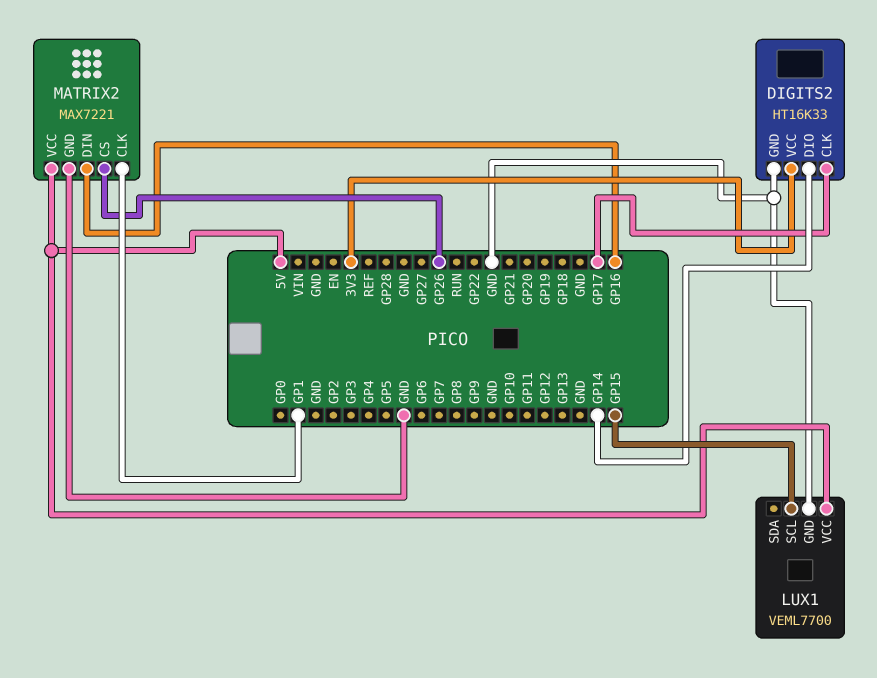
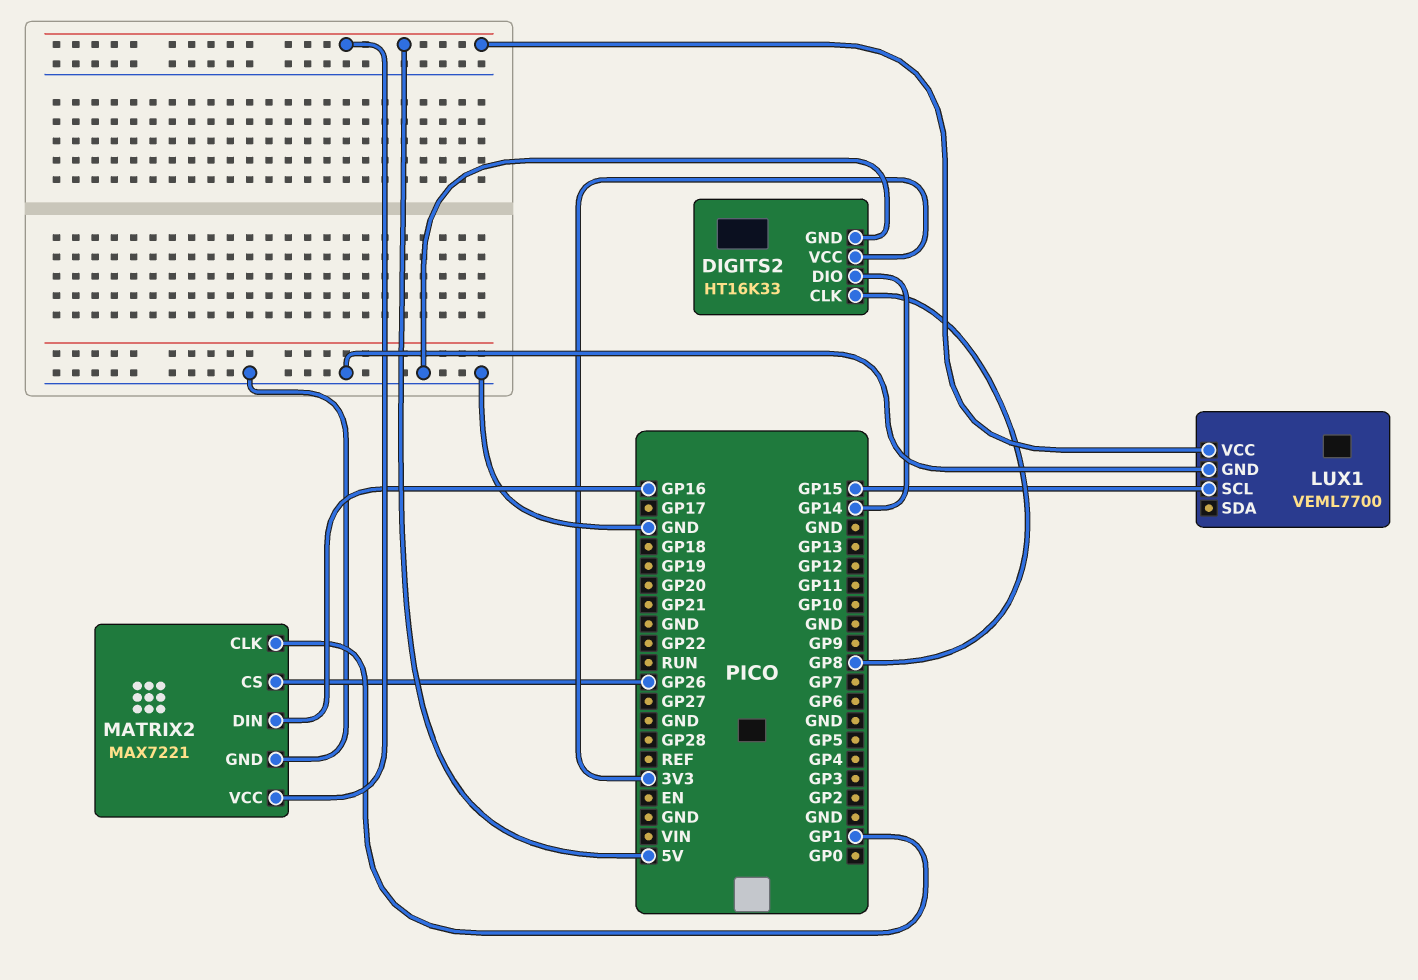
DIGITS2 pin CLK: GP17 -> GP8

